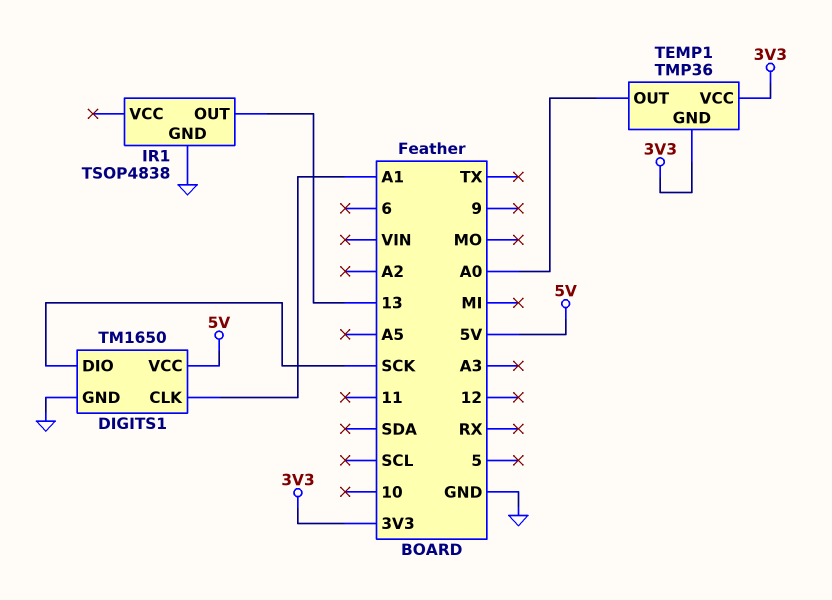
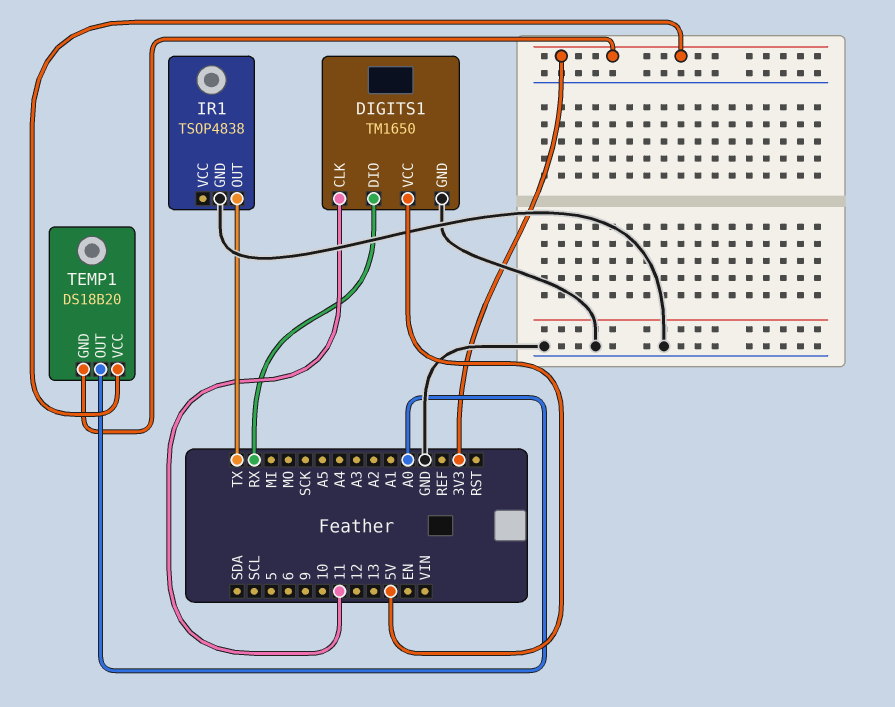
DIGITS1 pin CLK: A1 -> 11
DIGITS1 pin DIO: SCK -> RX
IR1 pin OUT: 13 -> TX
TEMP1: TMP36 -> DS18B20

